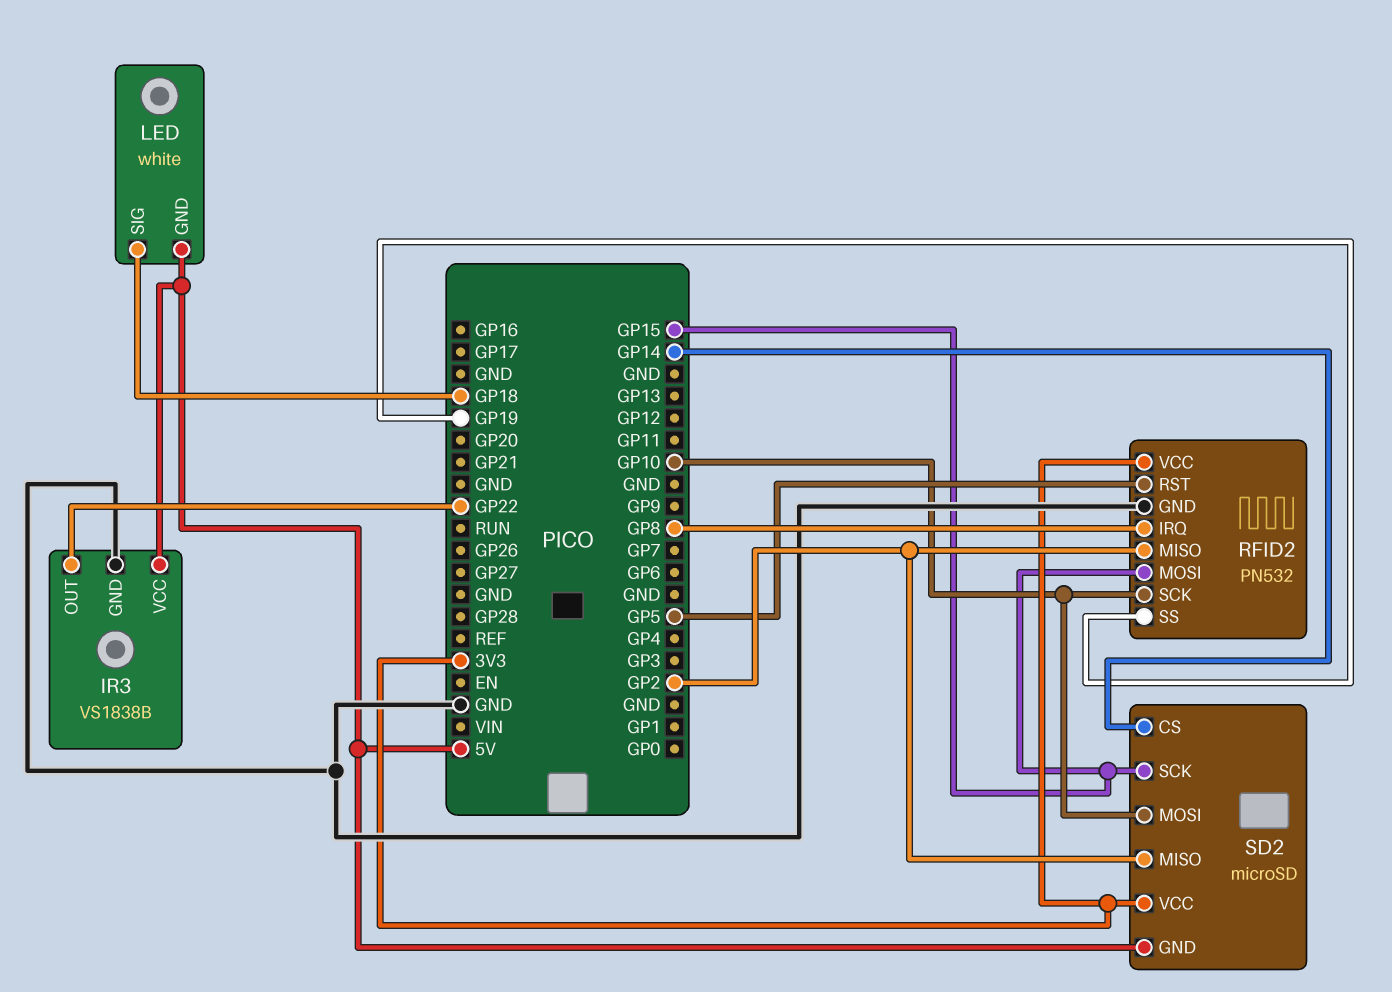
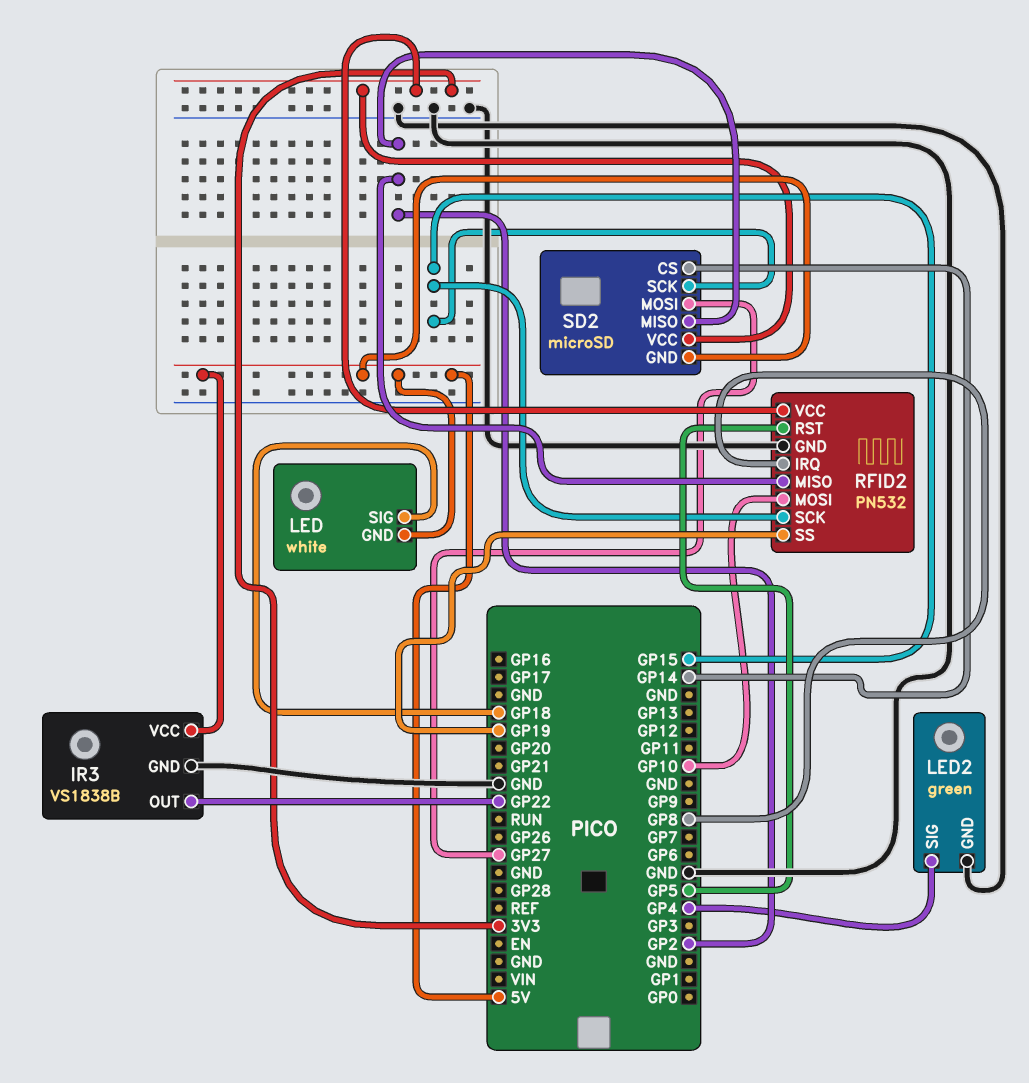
LED2: none -> green
LED2 pin GND: none -> GND
LED2 pin SIG: none -> GP4
RFID2 pin MOSI: GP15 -> GP10
RFID2 pin SCK: GP10 -> GP15
SD2 pin MOSI: GP10 -> GP27

